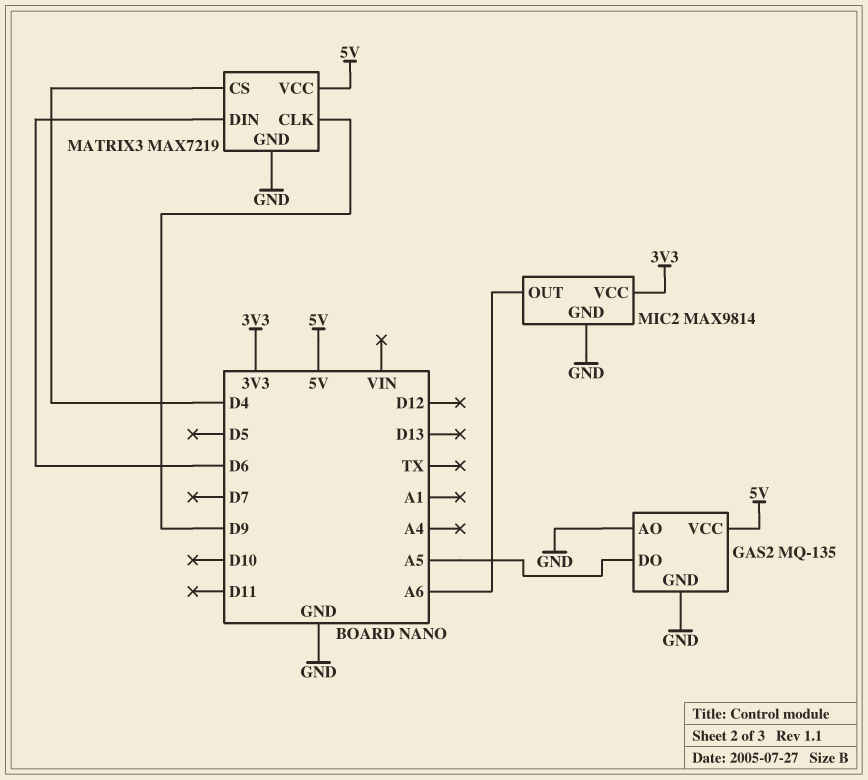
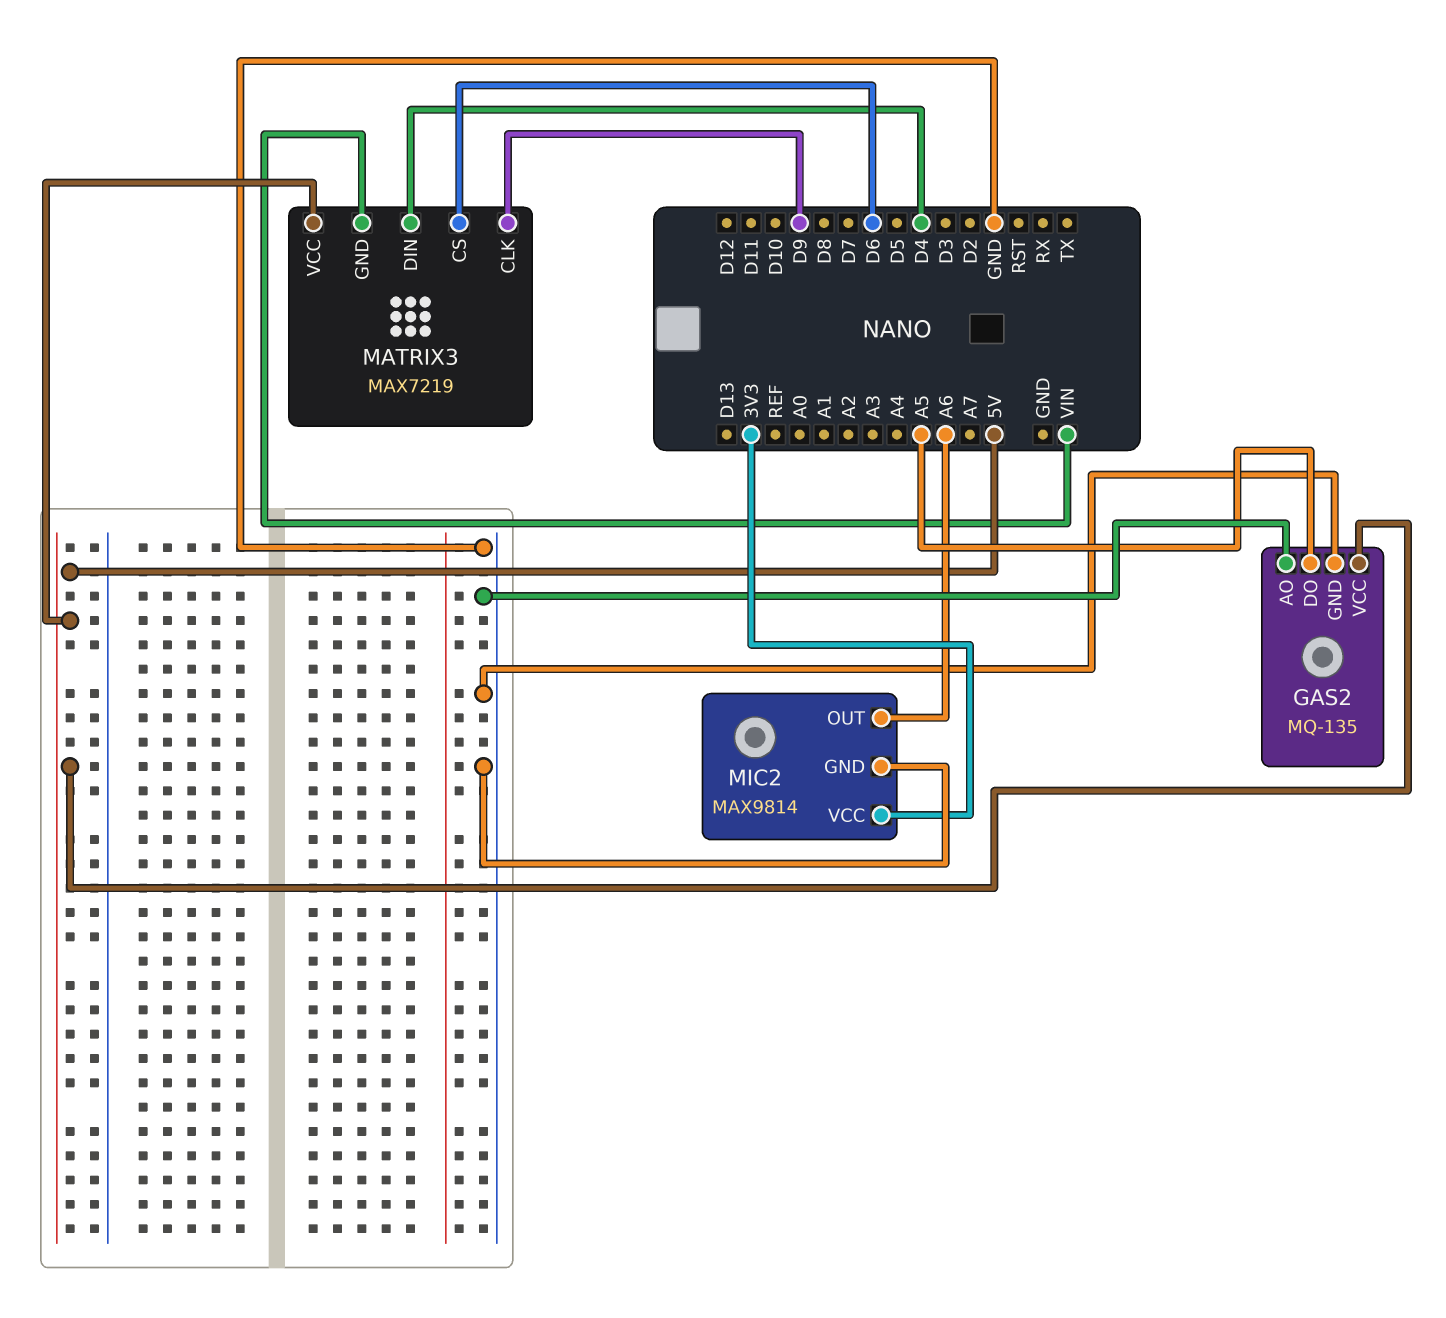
MATRIX3 pin CS: D4 -> D6
MATRIX3 pin DIN: D6 -> D4
MATRIX3 pin GND: GND -> VIN

